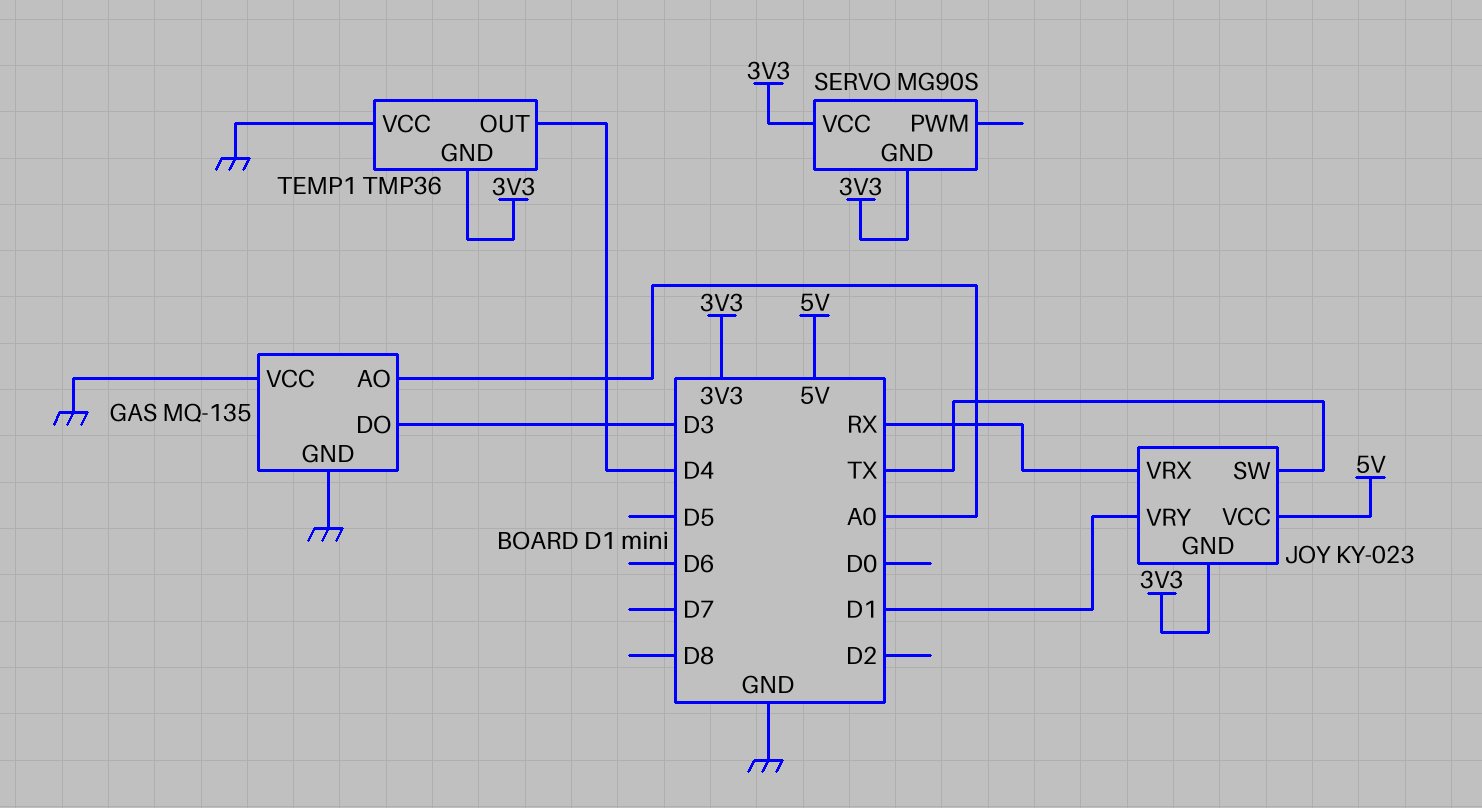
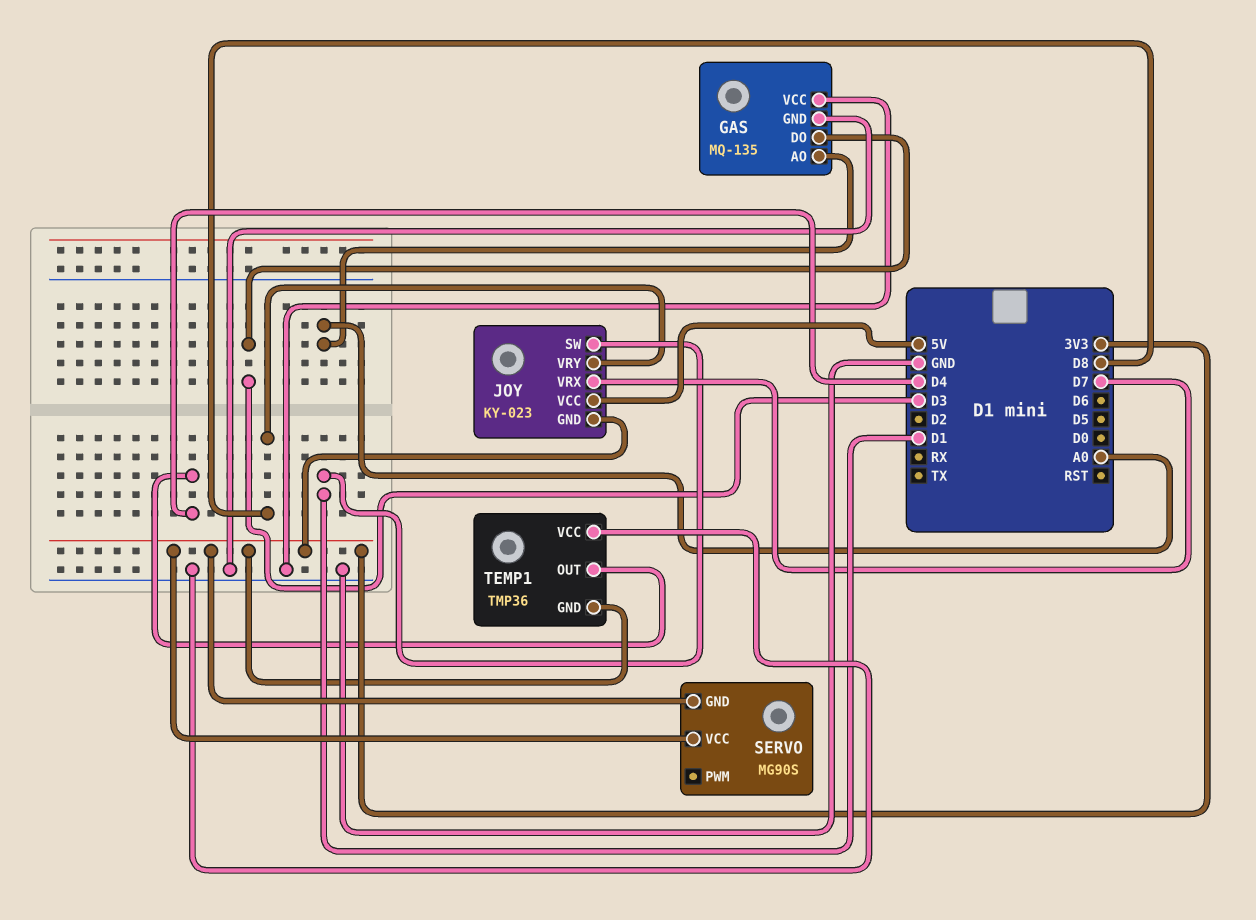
JOY pin SW: TX -> D1
JOY pin VRX: RX -> D7
JOY pin VRY: D1 -> D8

